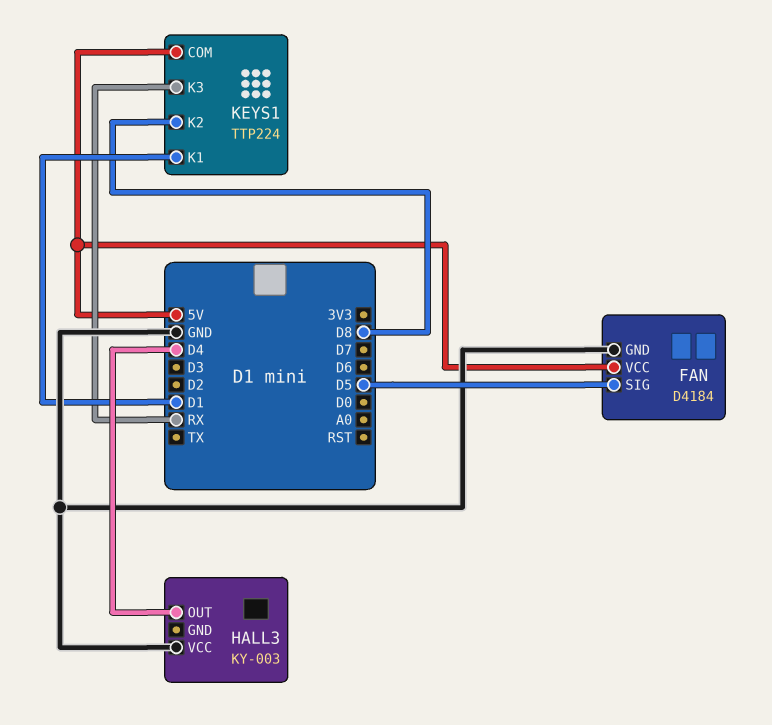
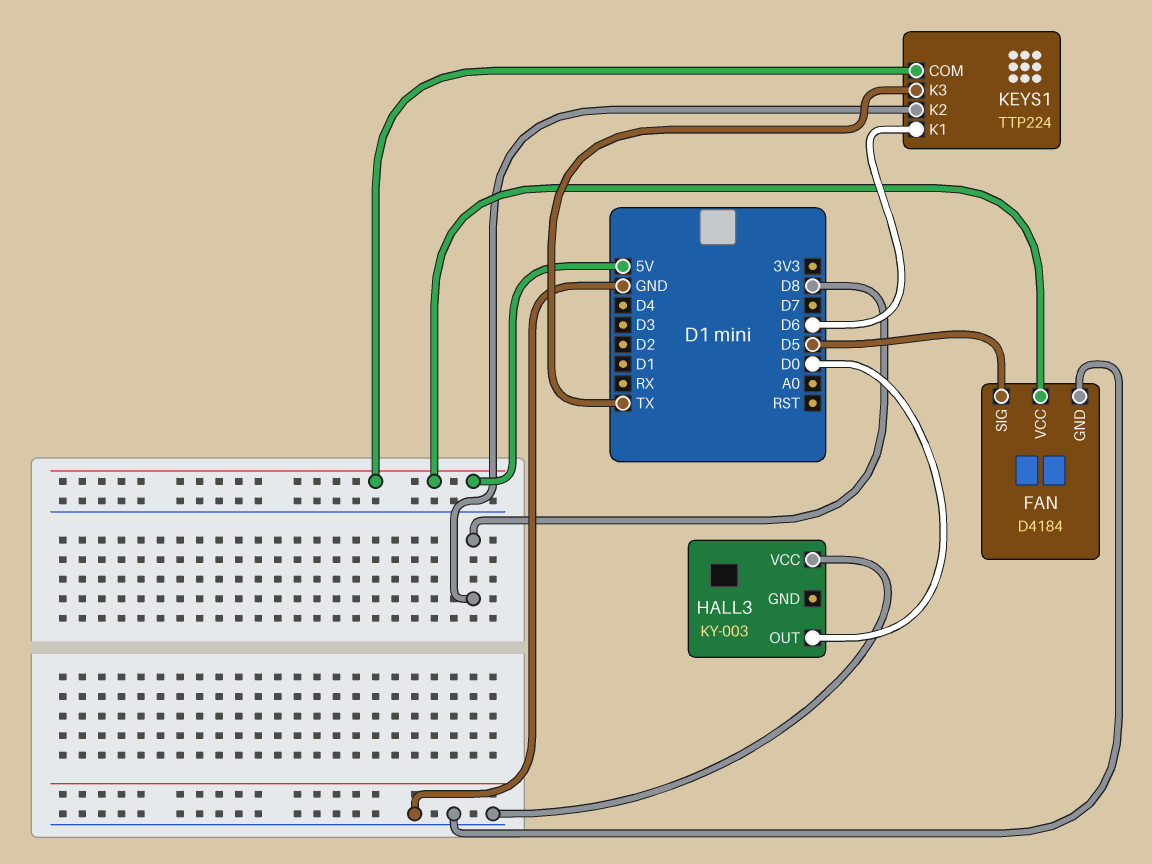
HALL3 pin OUT: D4 -> D0
KEYS1 pin K1: D1 -> D6
KEYS1 pin K3: RX -> TX

